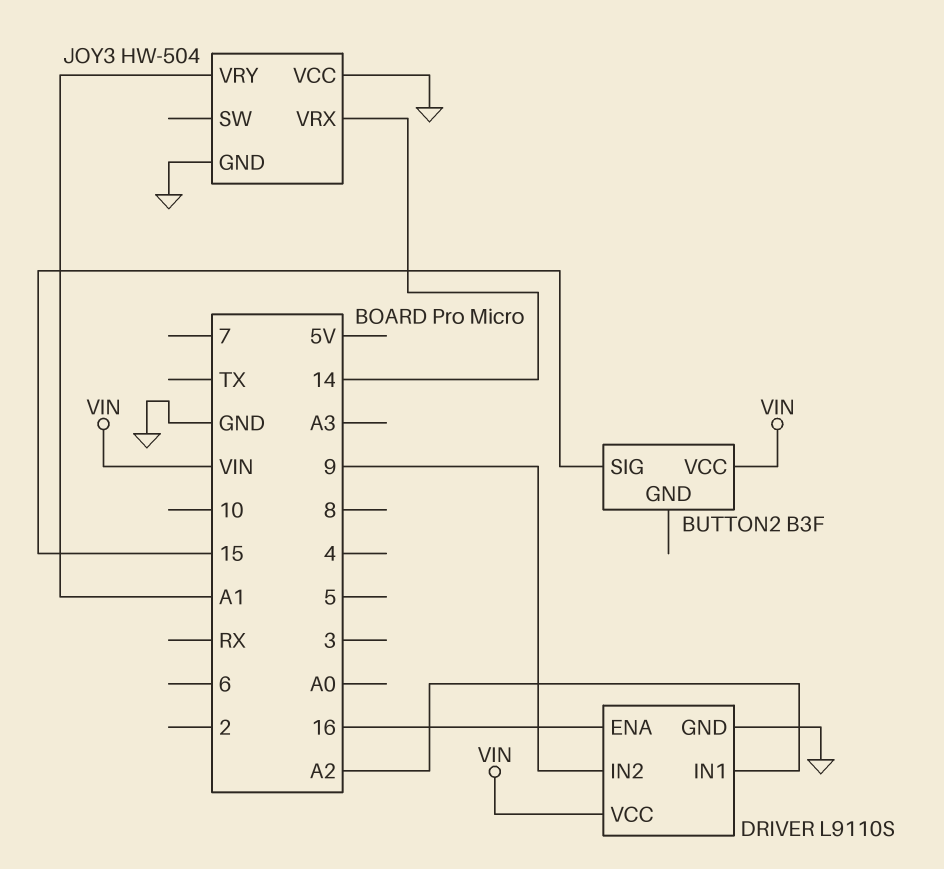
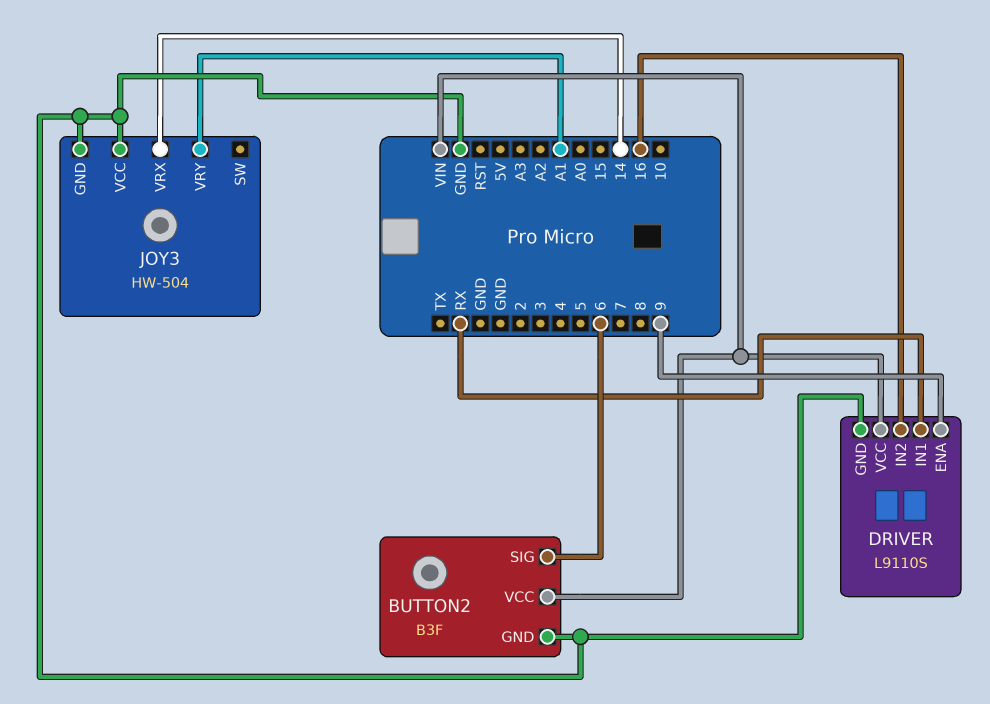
BUTTON2 pin GND: none -> GND
BUTTON2 pin SIG: 15 -> 6
DRIVER pin ENA: 16 -> 9
DRIVER pin IN1: A2 -> RX
DRIVER pin IN2: 9 -> 16

